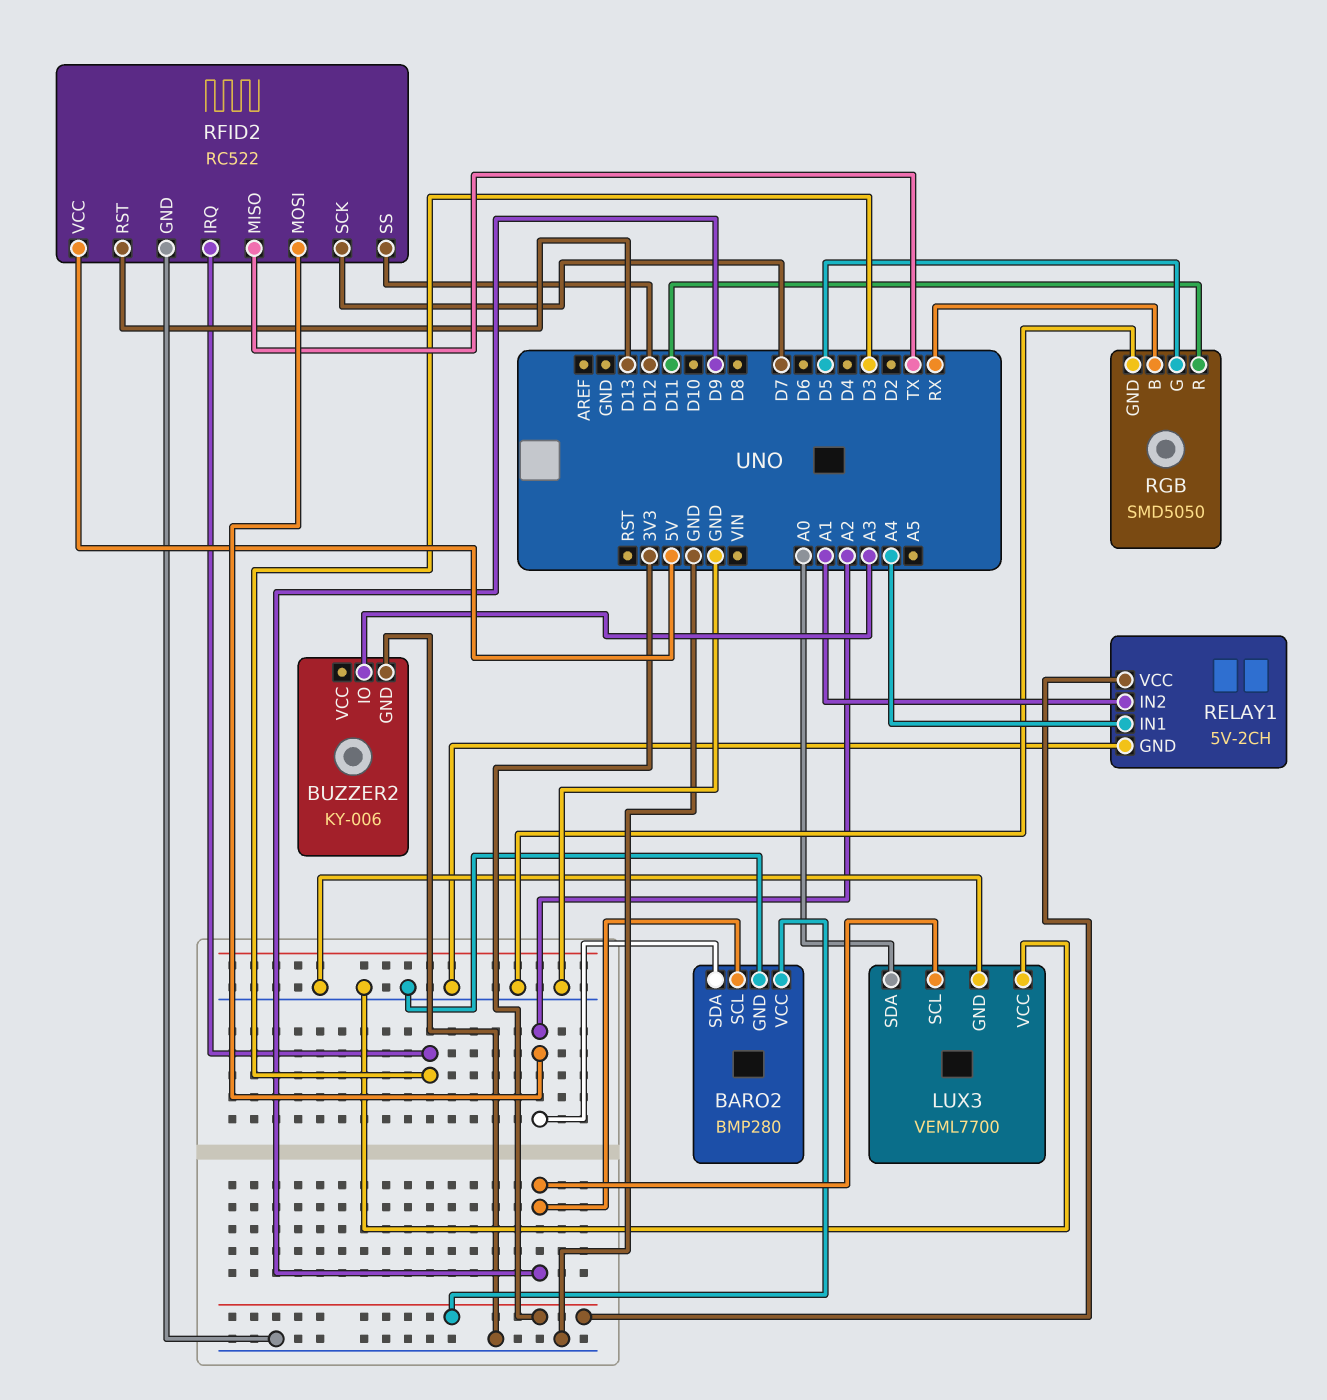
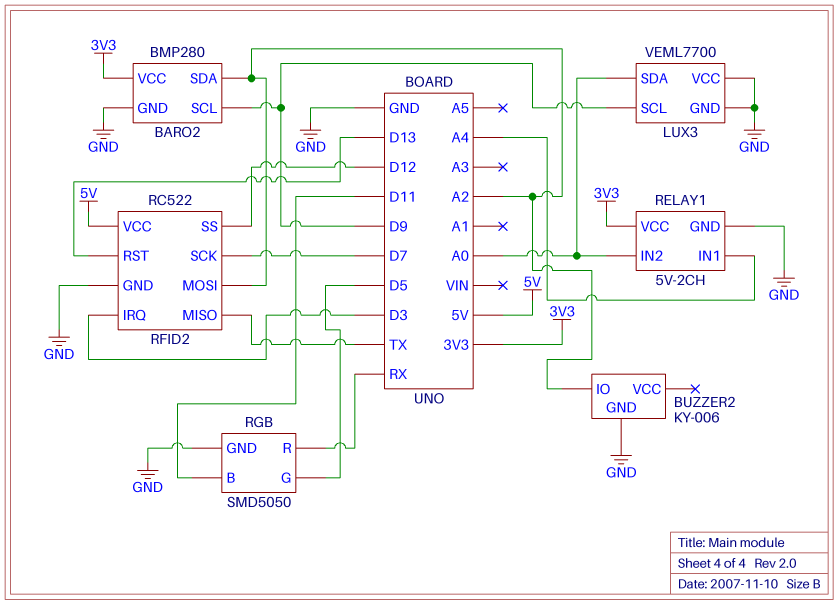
BUZZER2 pin IO: A3 -> A2
RELAY1 pin IN2: A1 -> A0
RGB pin B: RX -> D11
RGB pin R: D11 -> RX

